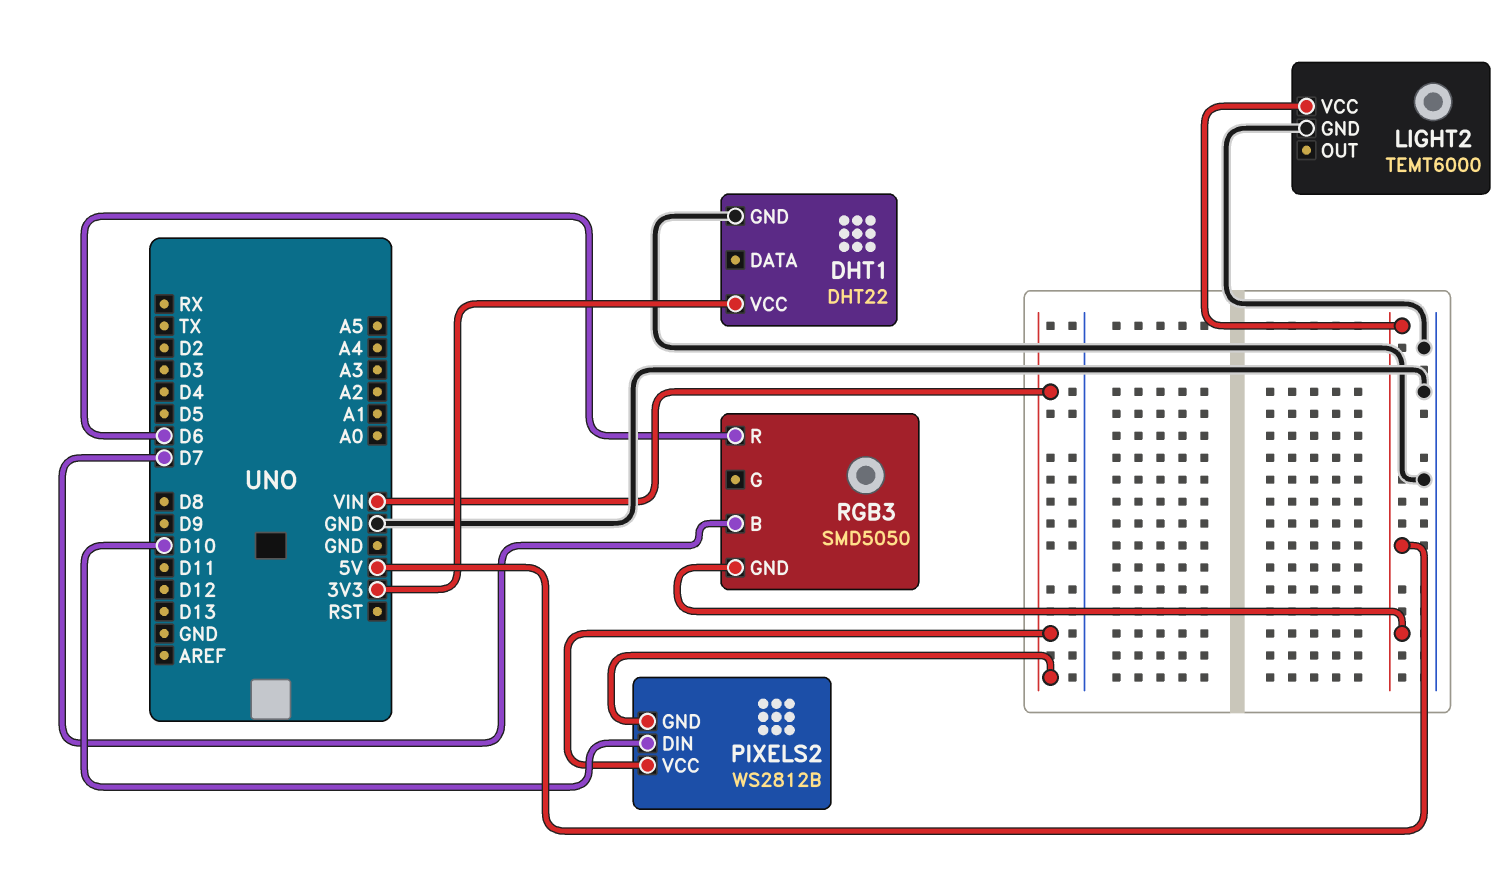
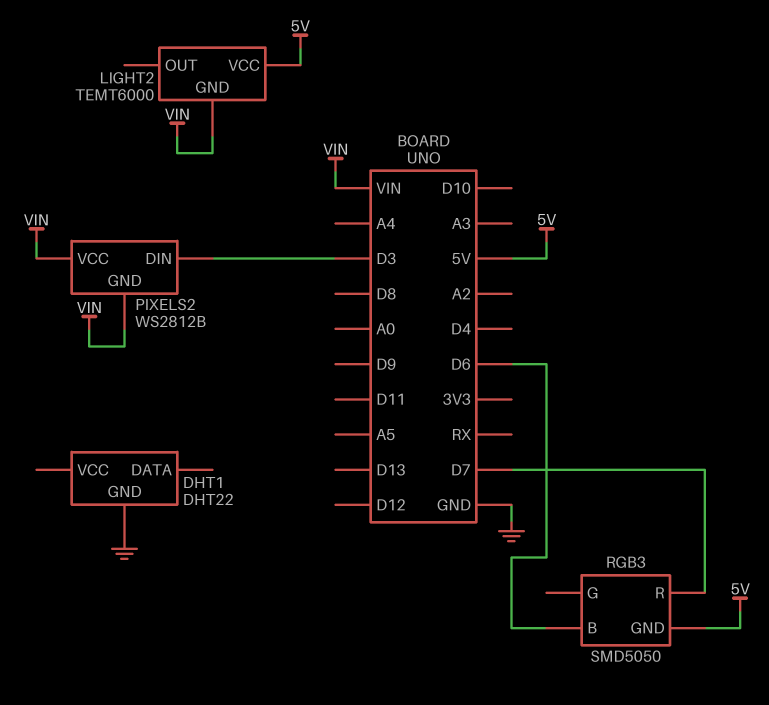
DHT1 pin VCC: 3V3 -> none
LIGHT2 pin GND: GND -> VIN
PIXELS2 pin DIN: D10 -> D3
RGB3 pin B: D7 -> D6
RGB3 pin R: D6 -> D7

